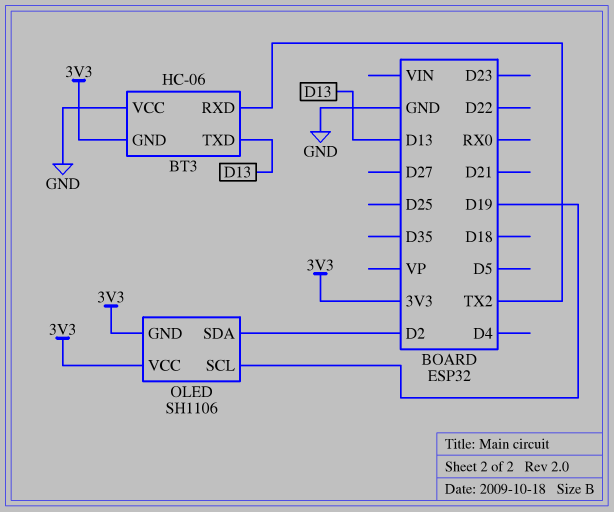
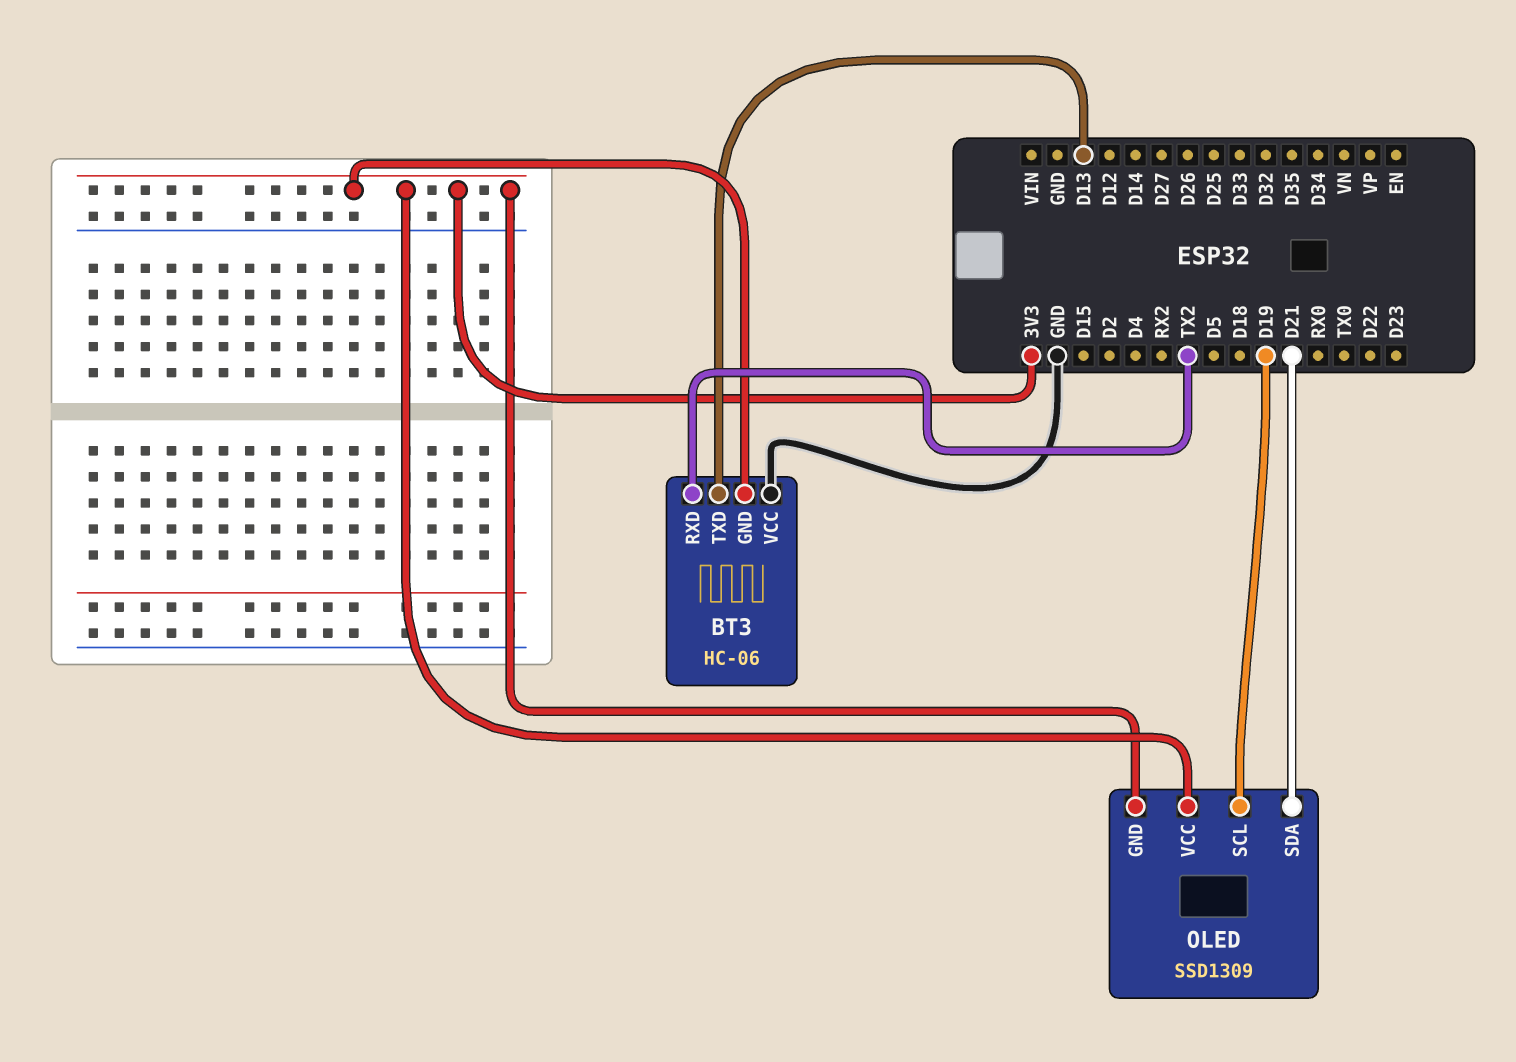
OLED: SH1106 -> SSD1309
OLED pin SDA: D2 -> D21

